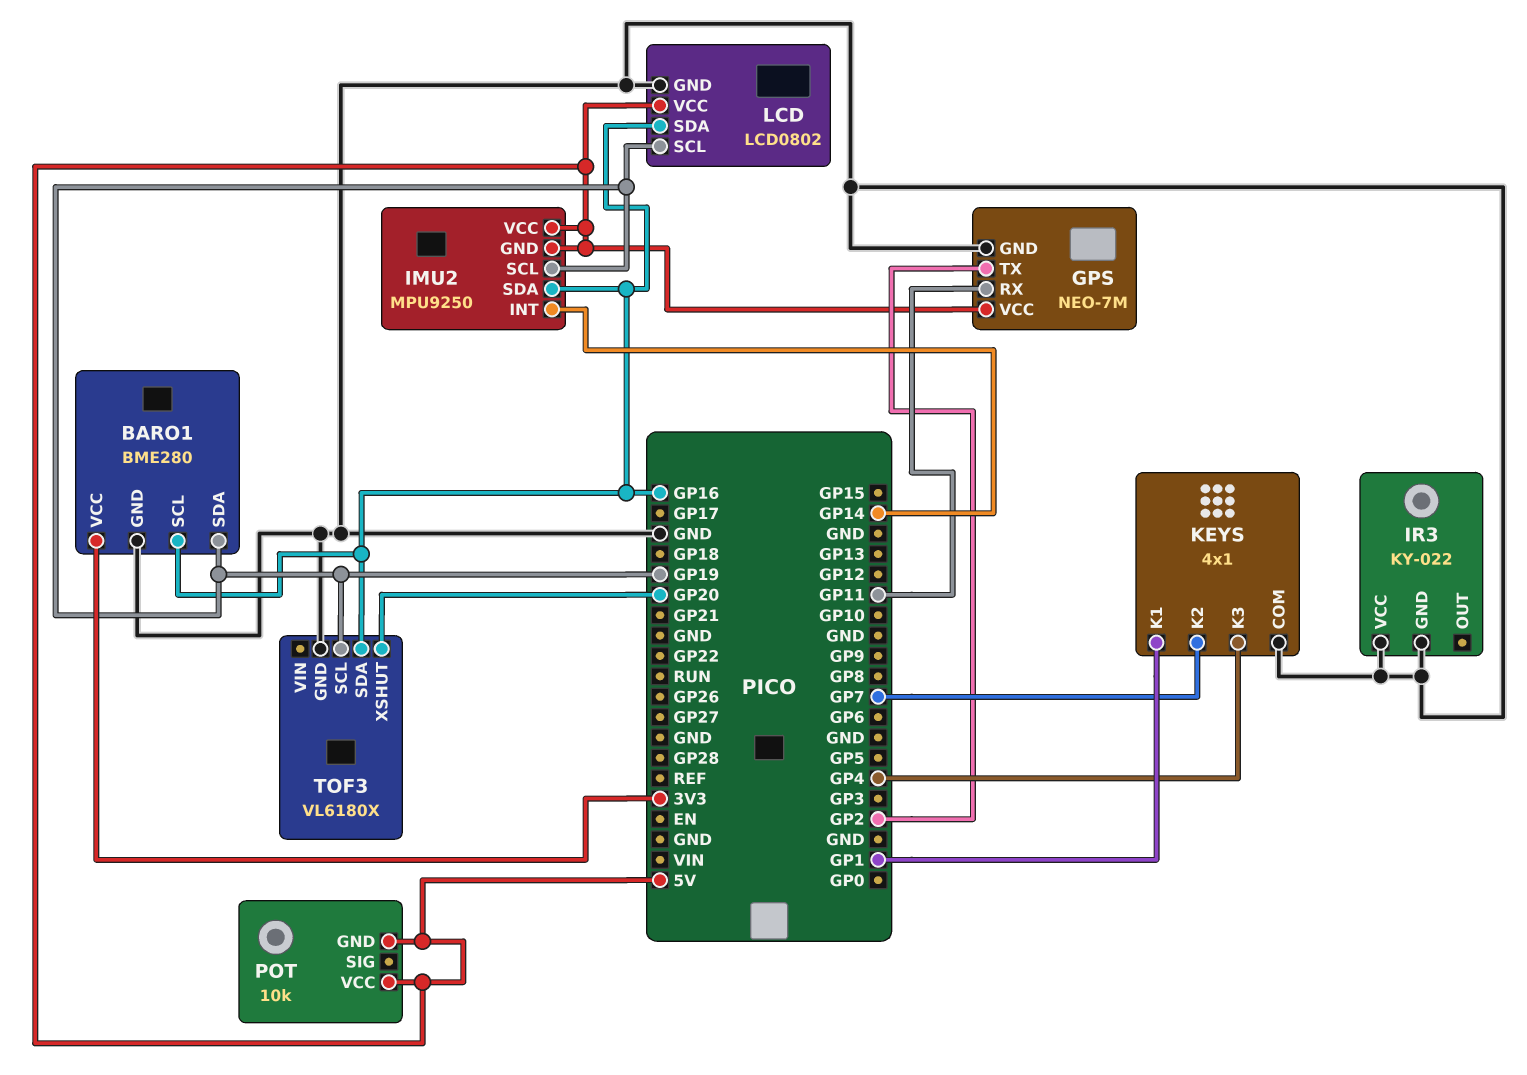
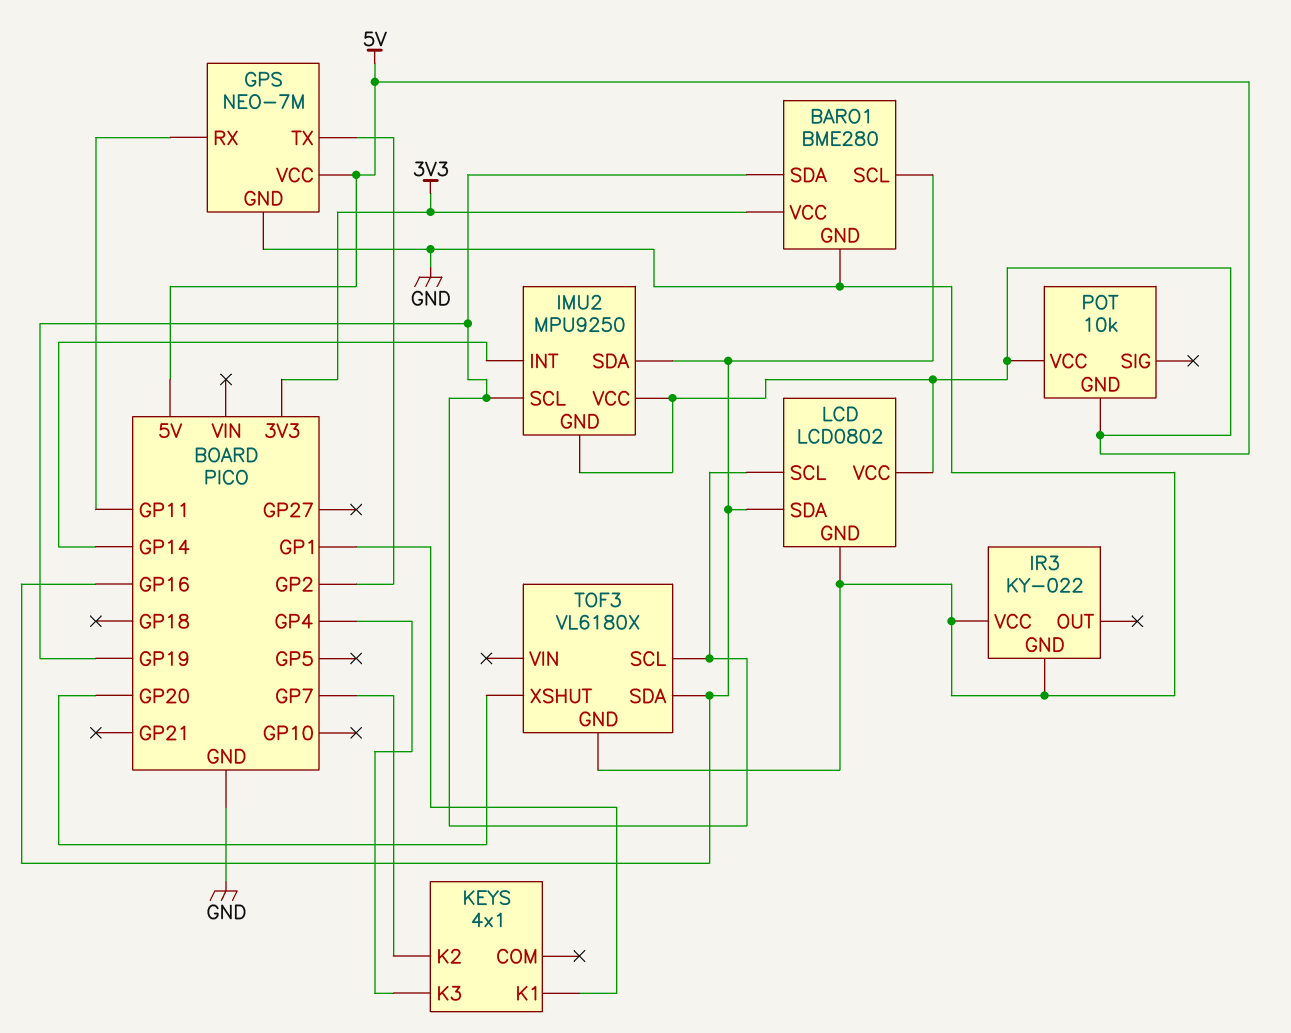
KEYS pin COM: GND -> none

